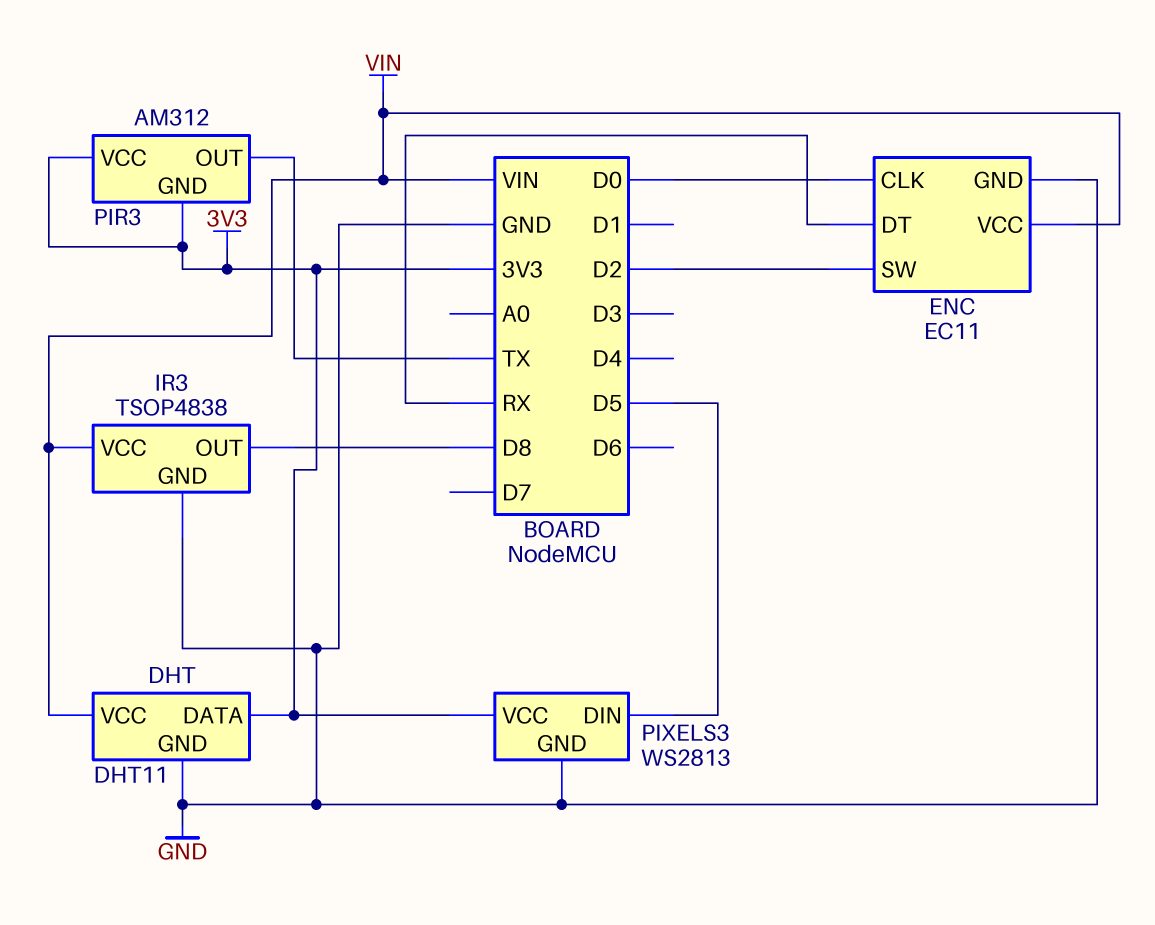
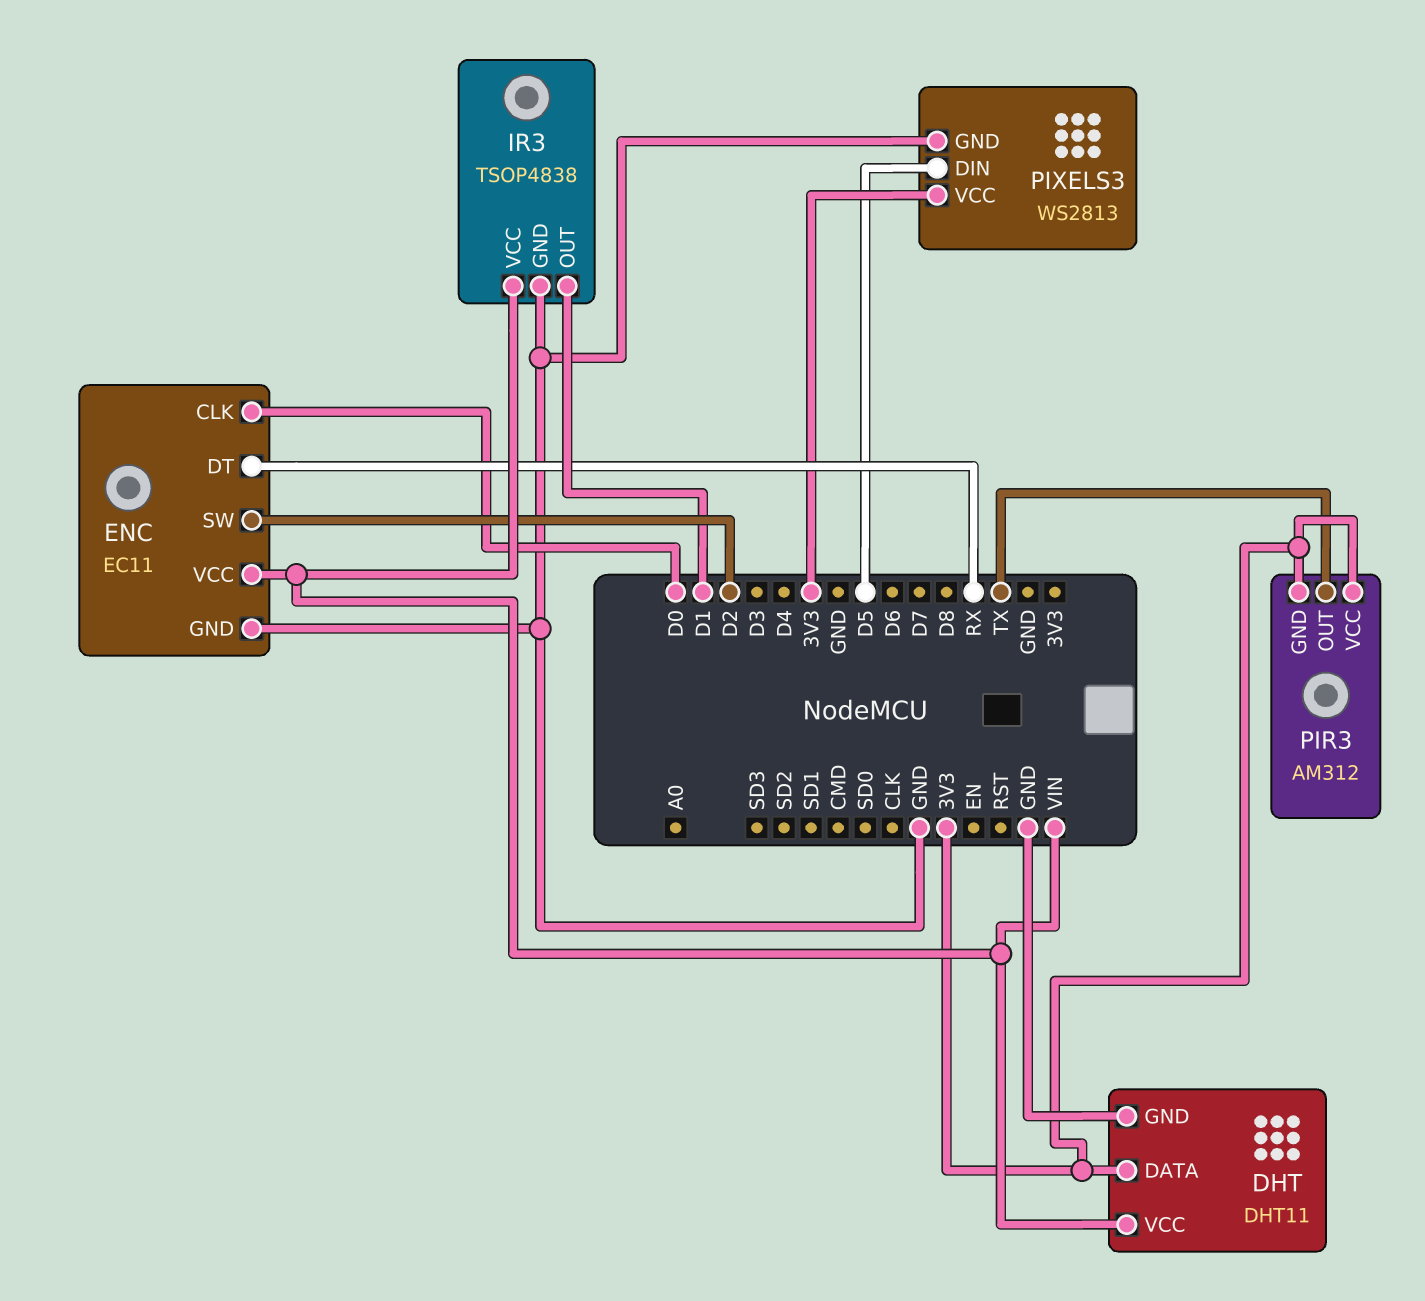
IR3 pin OUT: D8 -> D1

